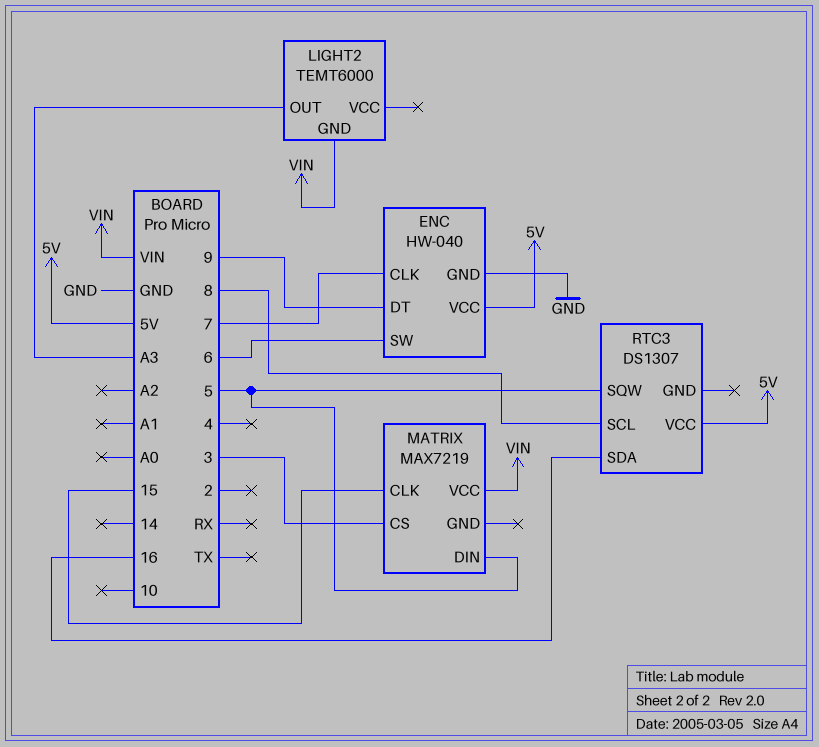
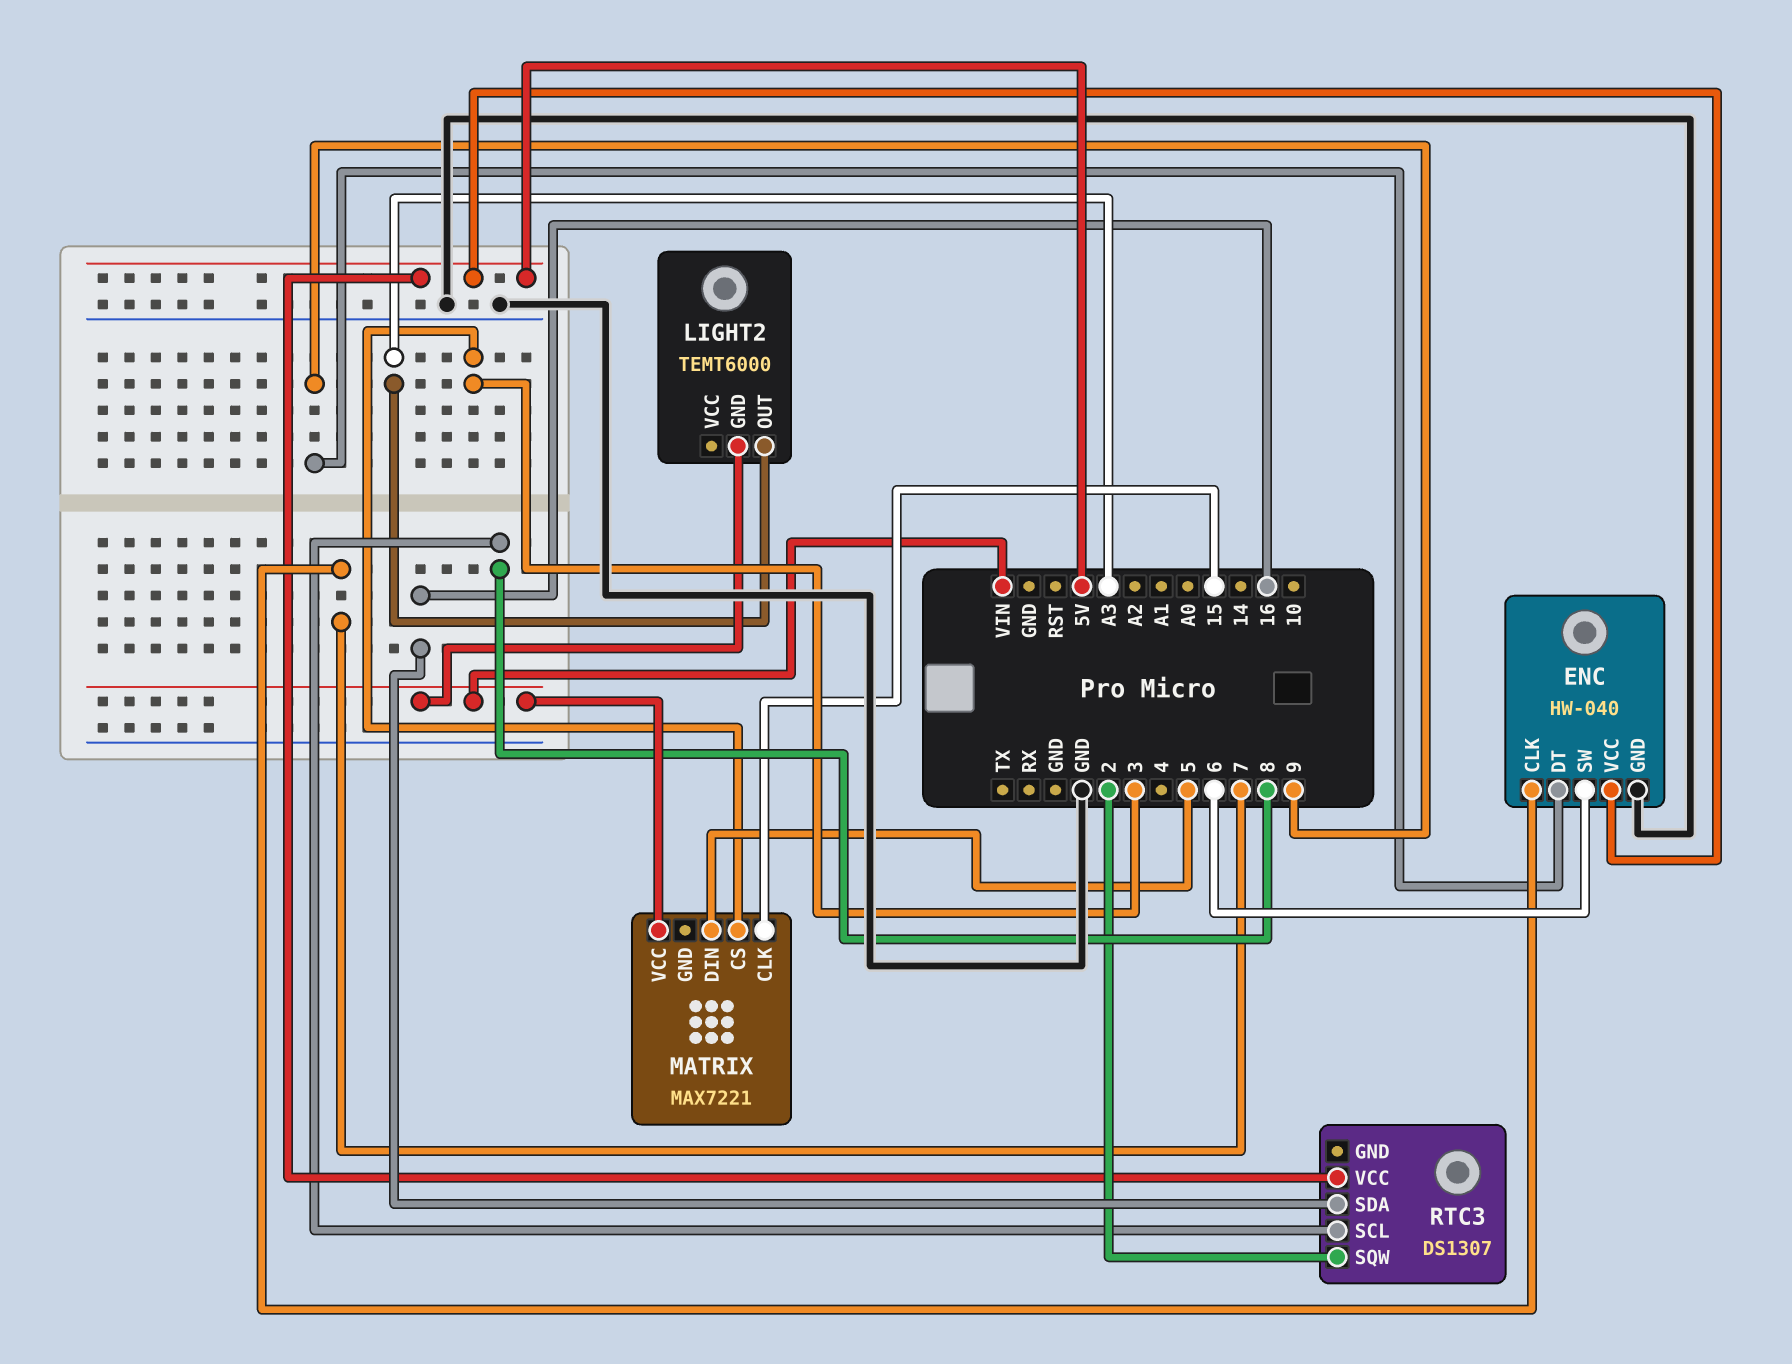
MATRIX: MAX7219 -> MAX7221
RTC3 pin SQW: 5 -> 2

